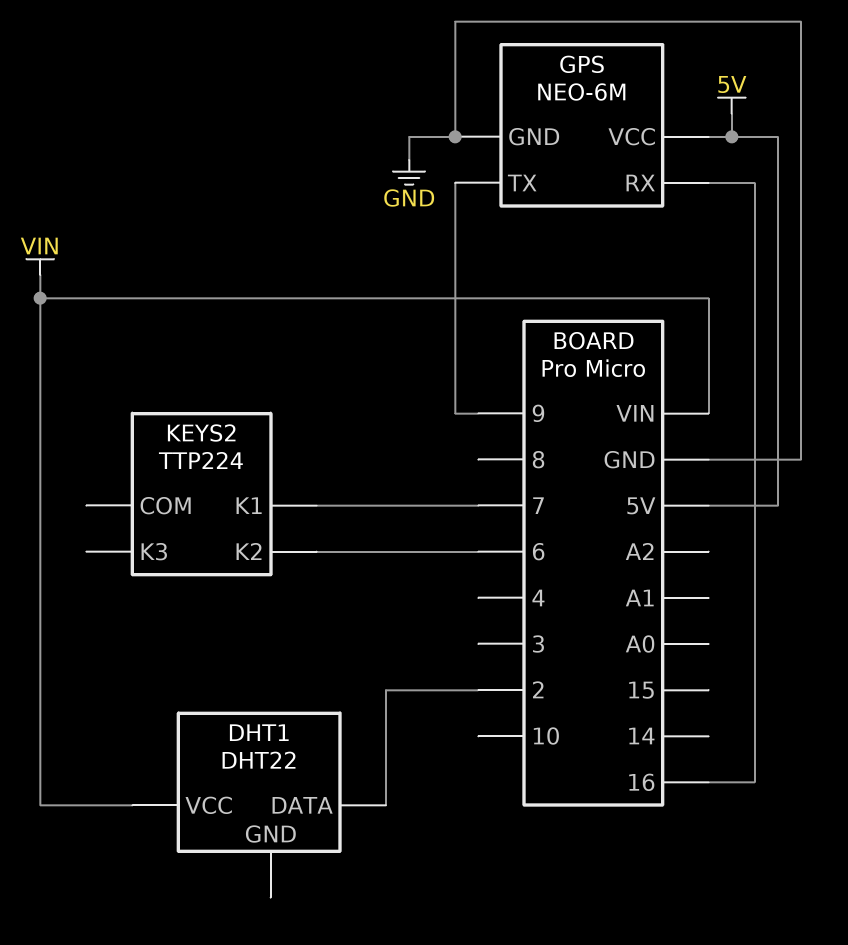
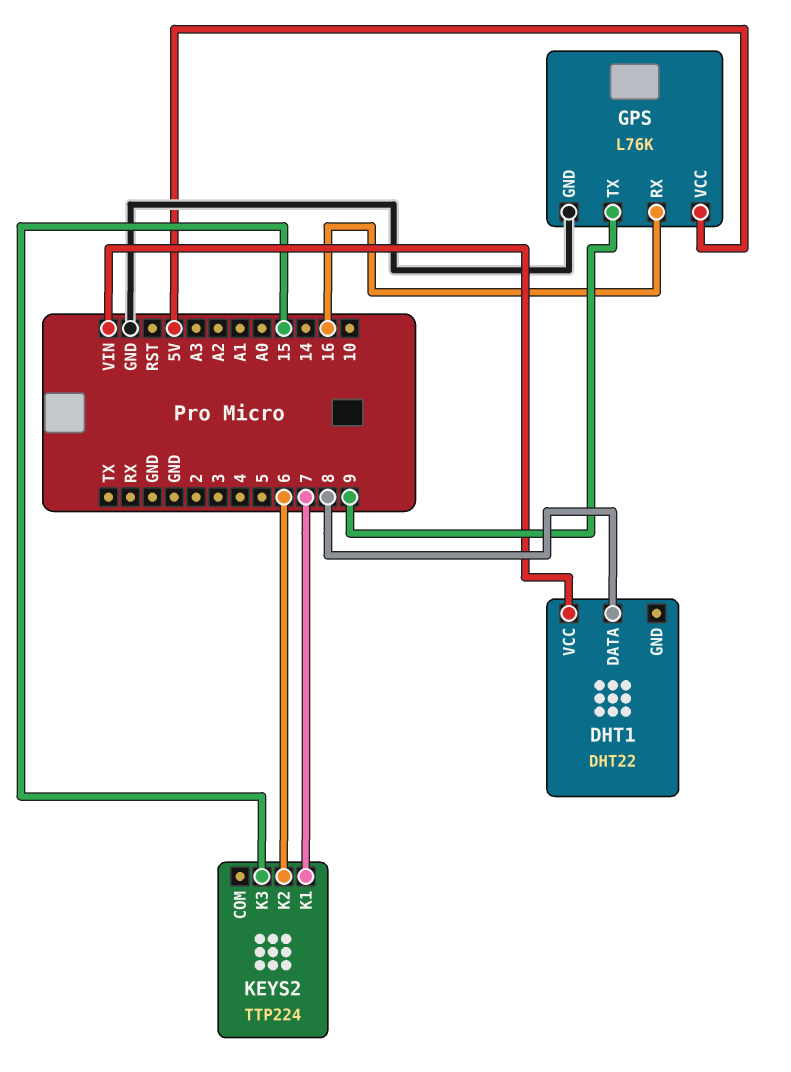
DHT1 pin DATA: 2 -> 8
GPS: NEO-6M -> L76K
KEYS2 pin K3: none -> 15

